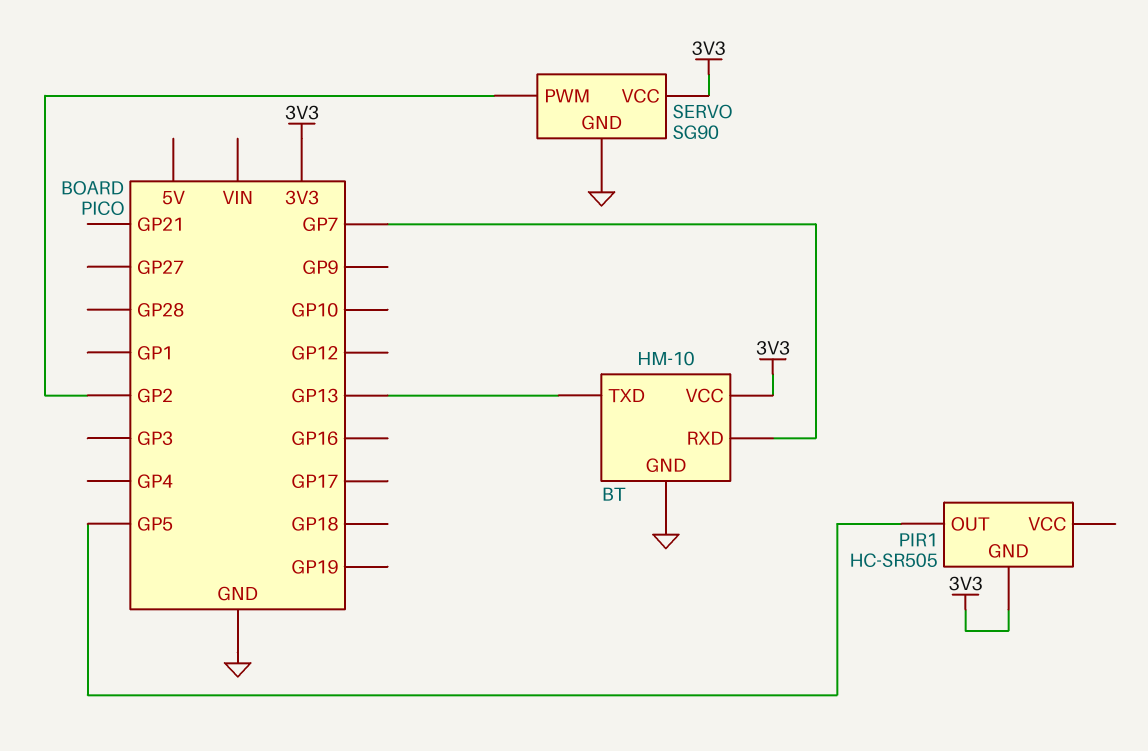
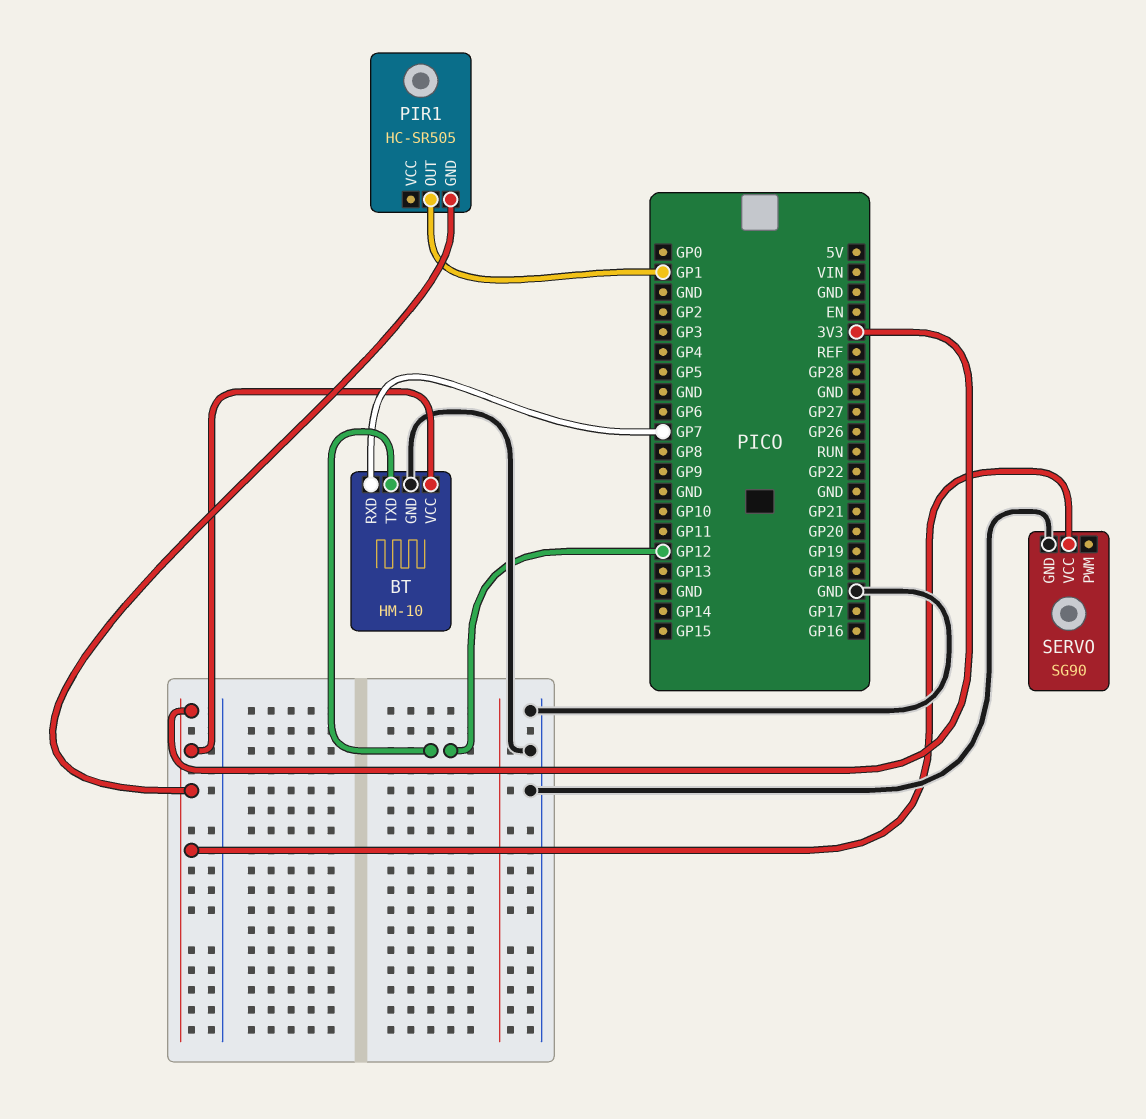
BT pin TXD: GP13 -> GP12
PIR1 pin OUT: GP5 -> GP1
SERVO pin PWM: GP2 -> none

